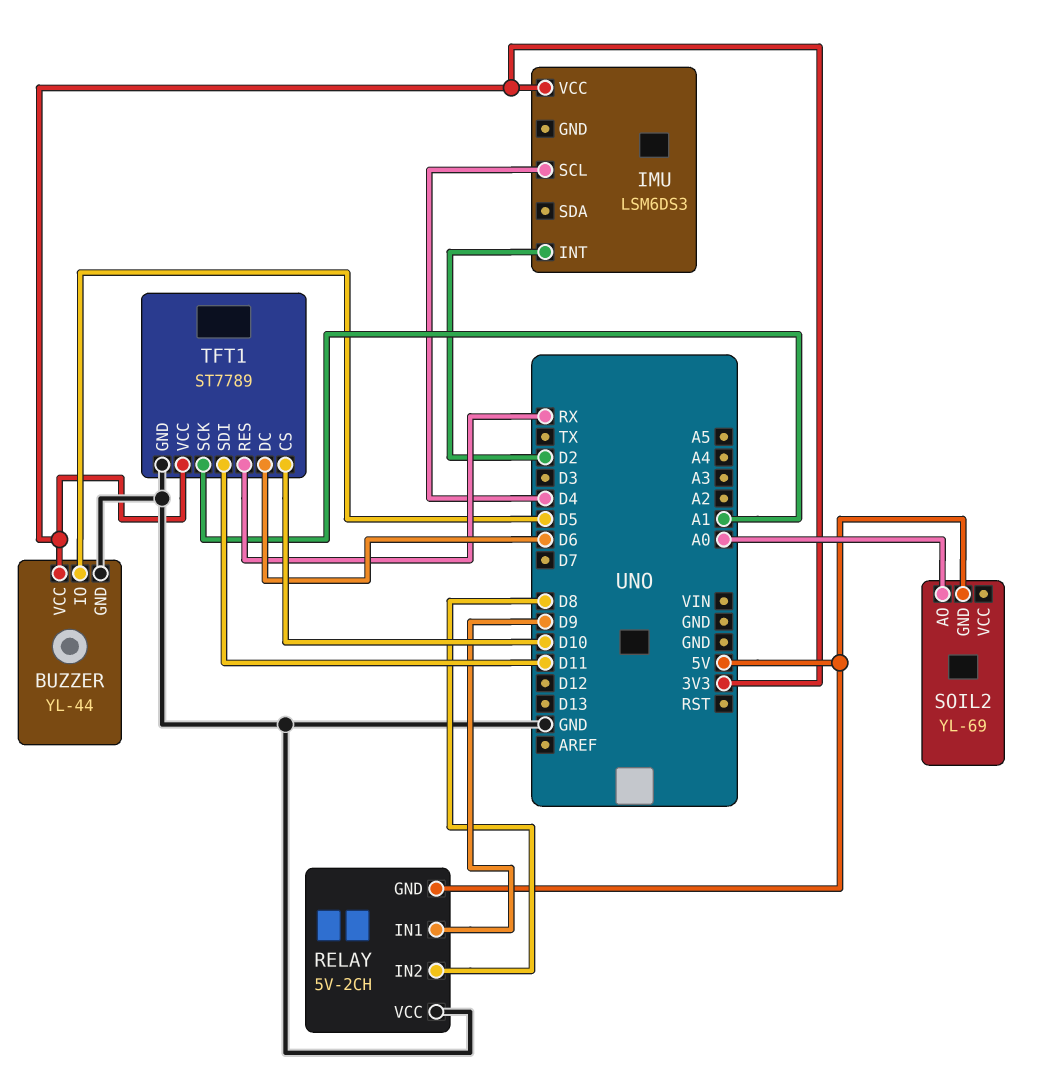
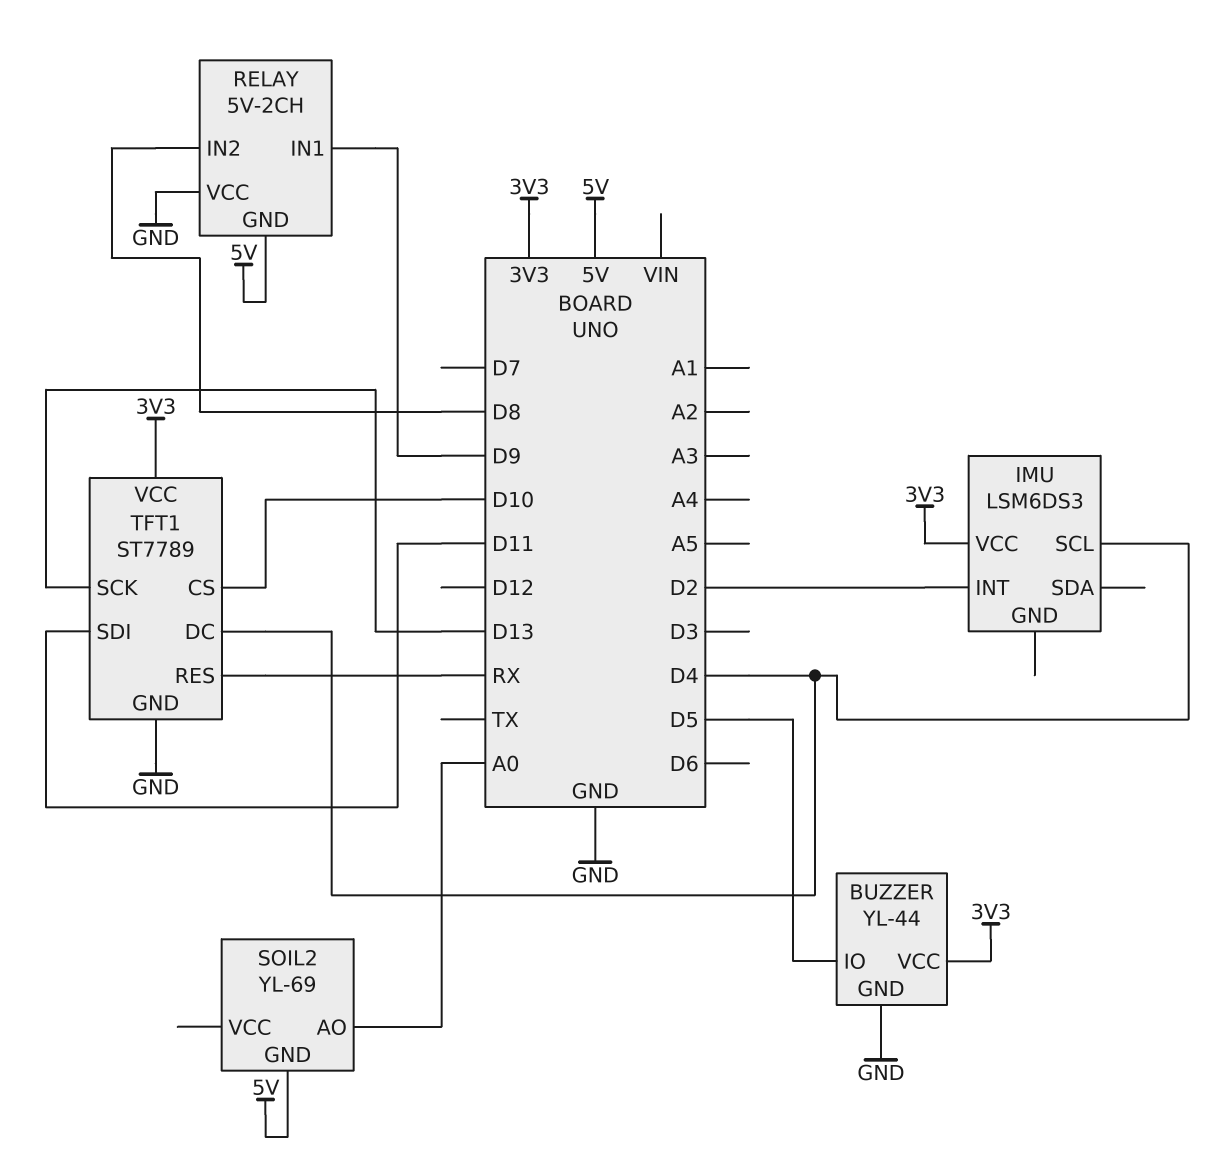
TFT1 pin DC: D6 -> D4
TFT1 pin SCK: A1 -> D13

